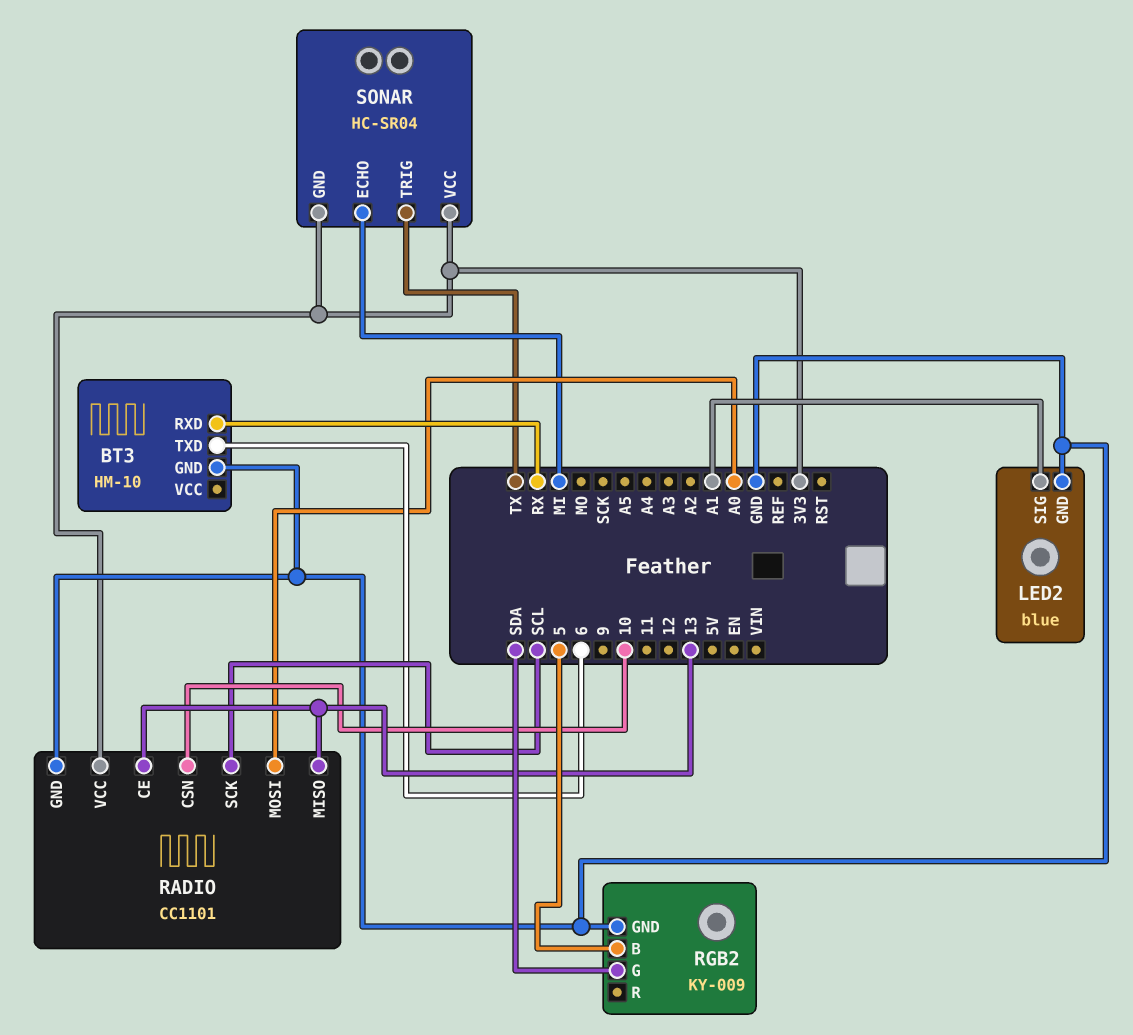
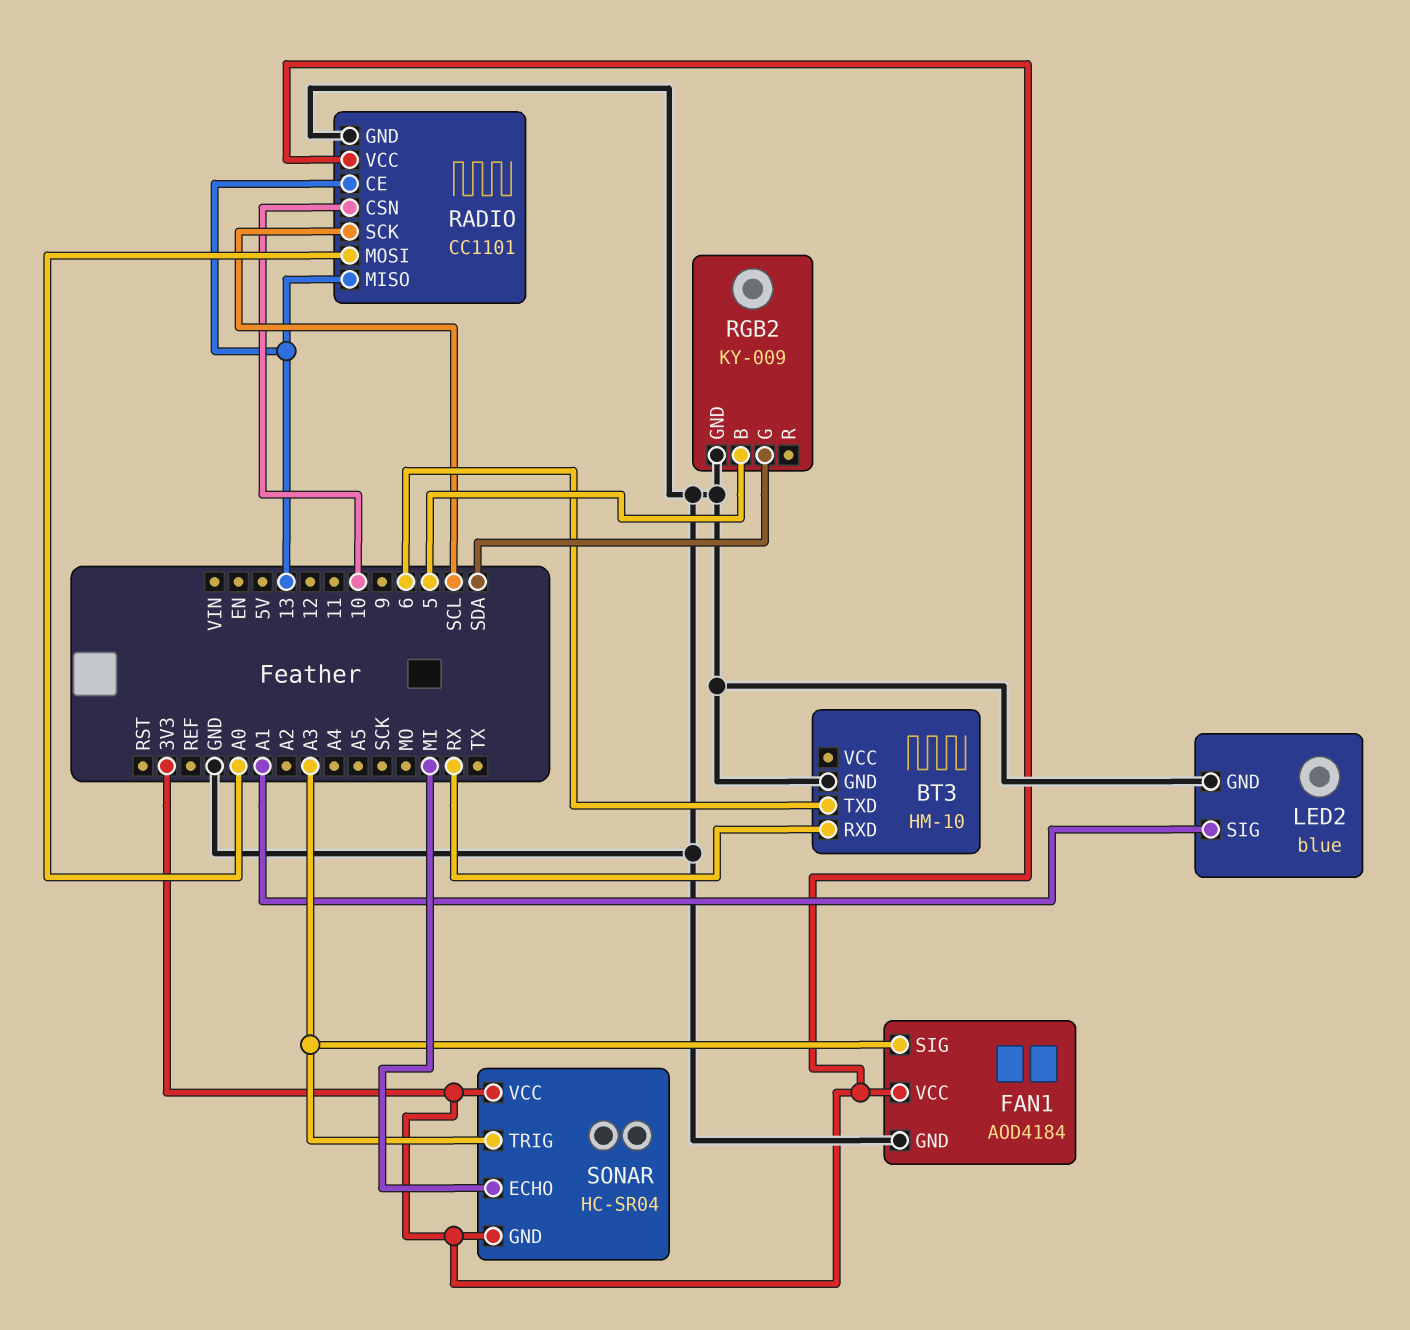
FAN1: none -> AOD4184
FAN1 pin GND: none -> GND
FAN1 pin SIG: none -> A3
FAN1 pin VCC: none -> 3V3
SONAR pin TRIG: TX -> A3

